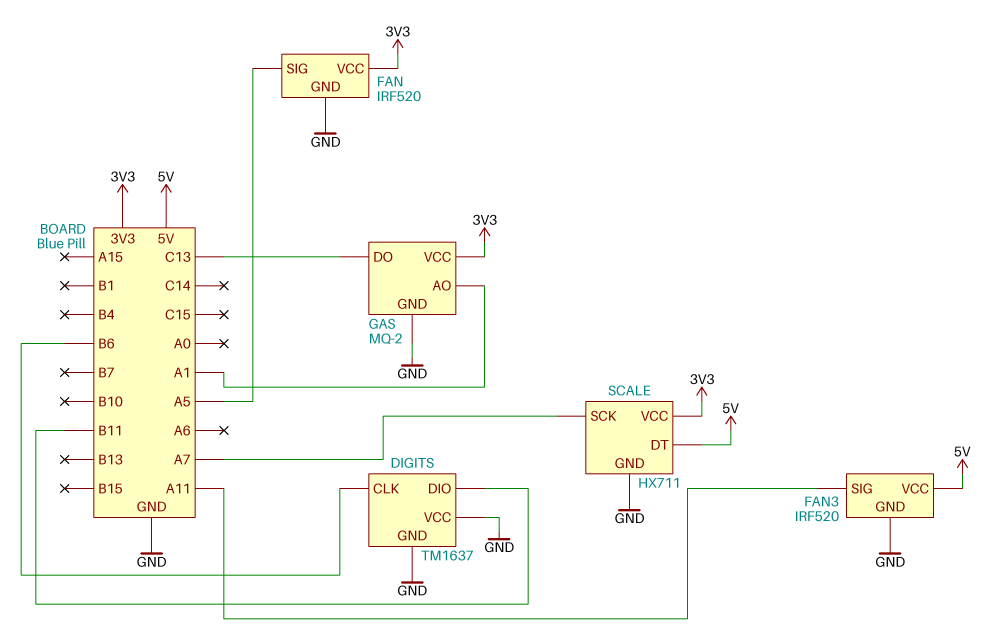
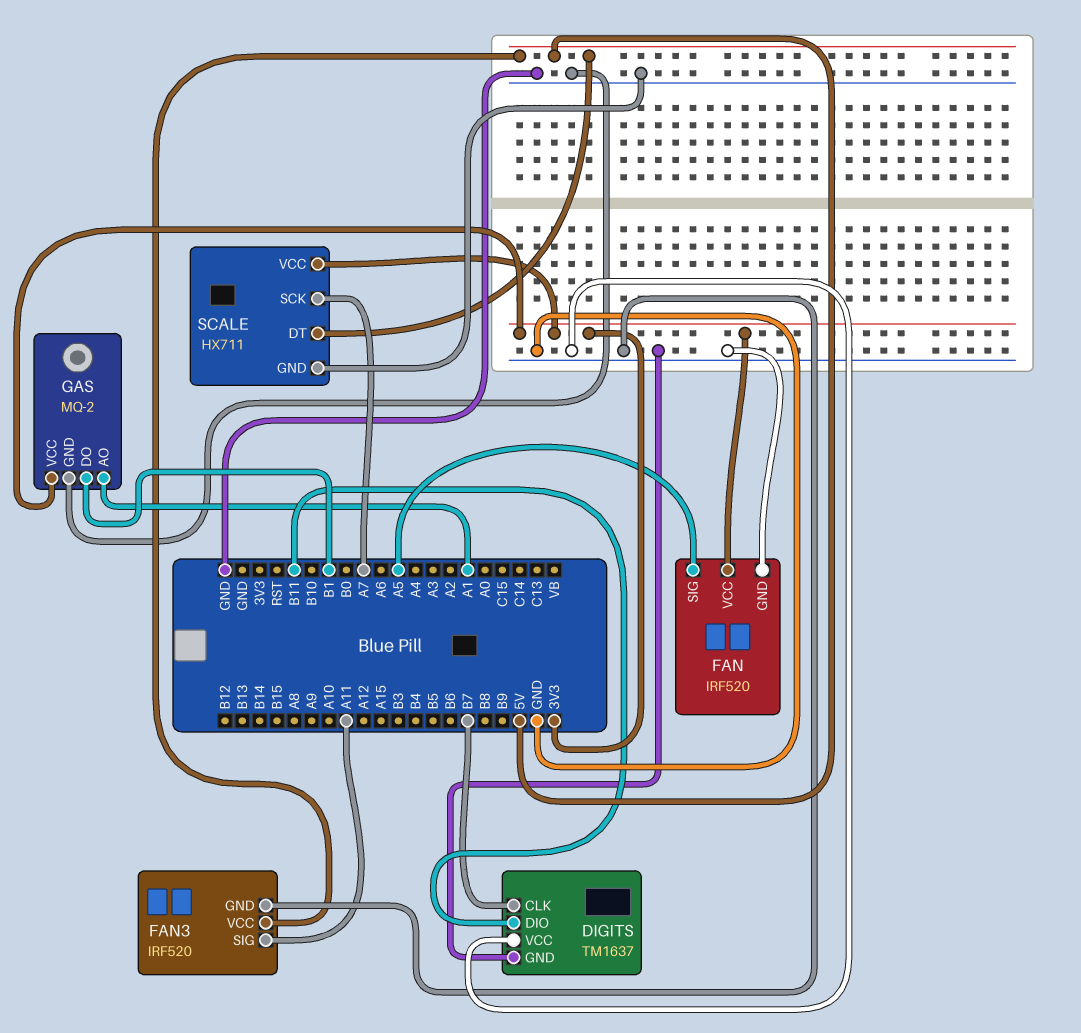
DIGITS pin CLK: B6 -> B7
GAS pin DO: C13 -> B1

